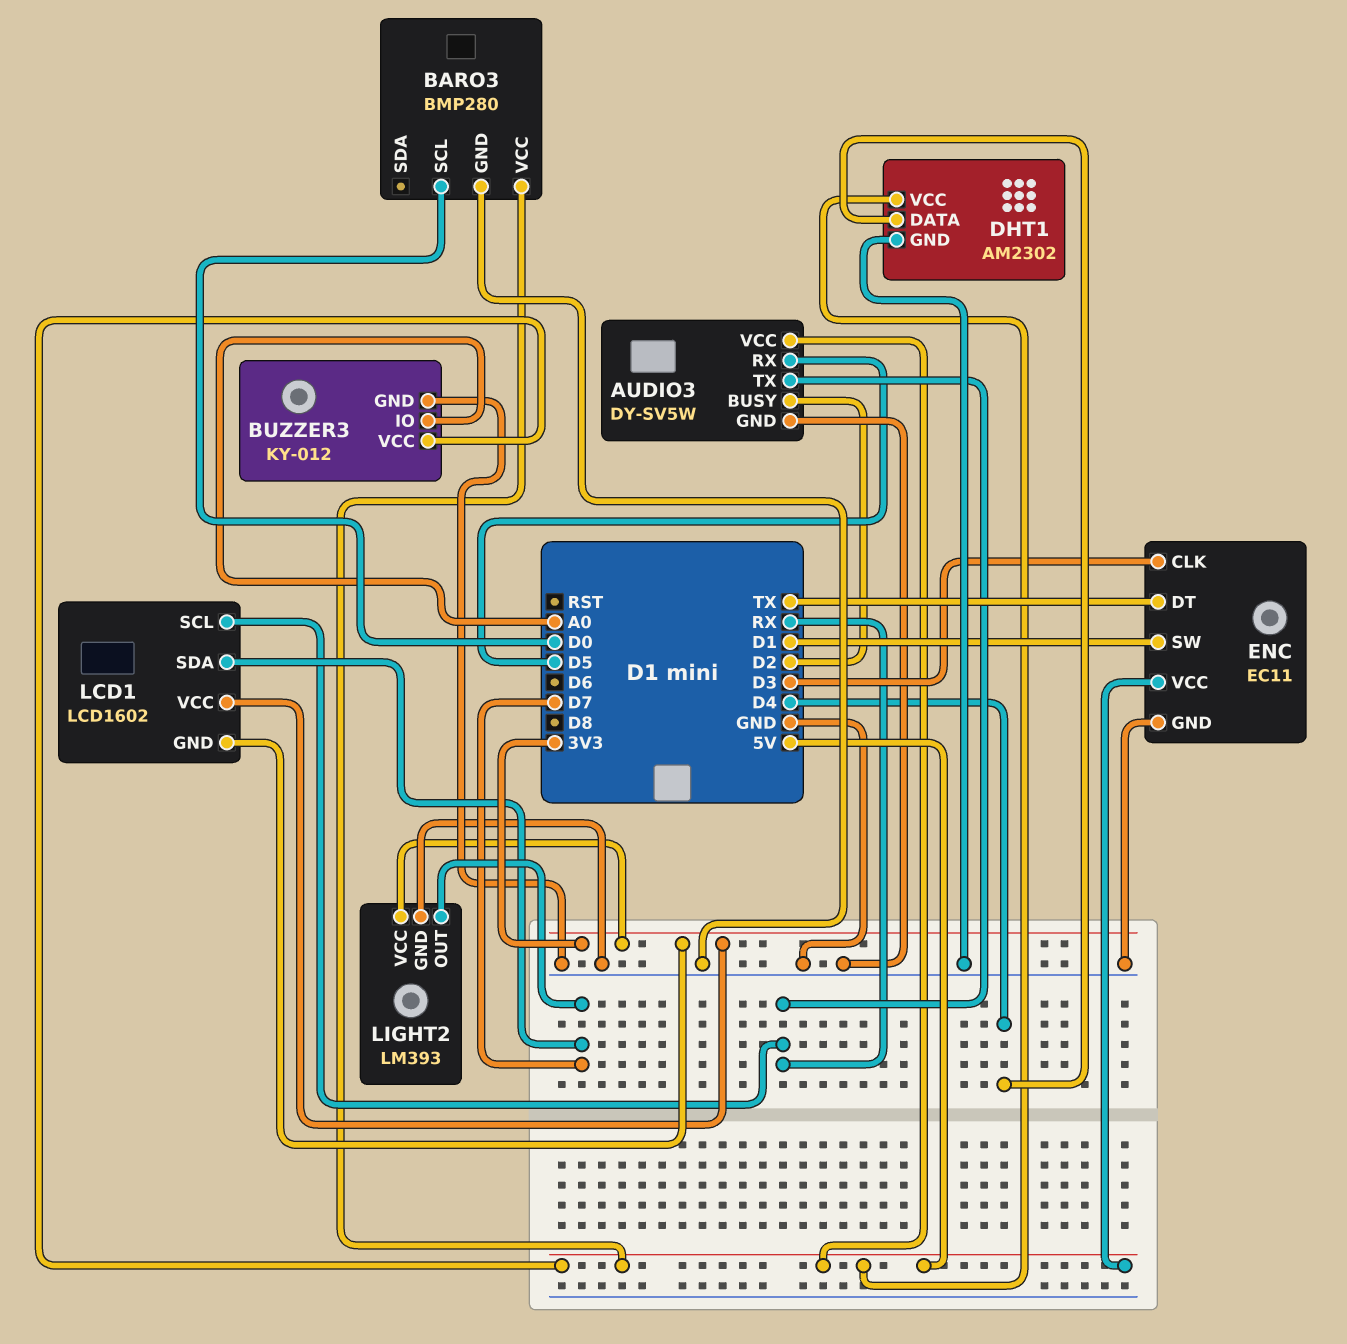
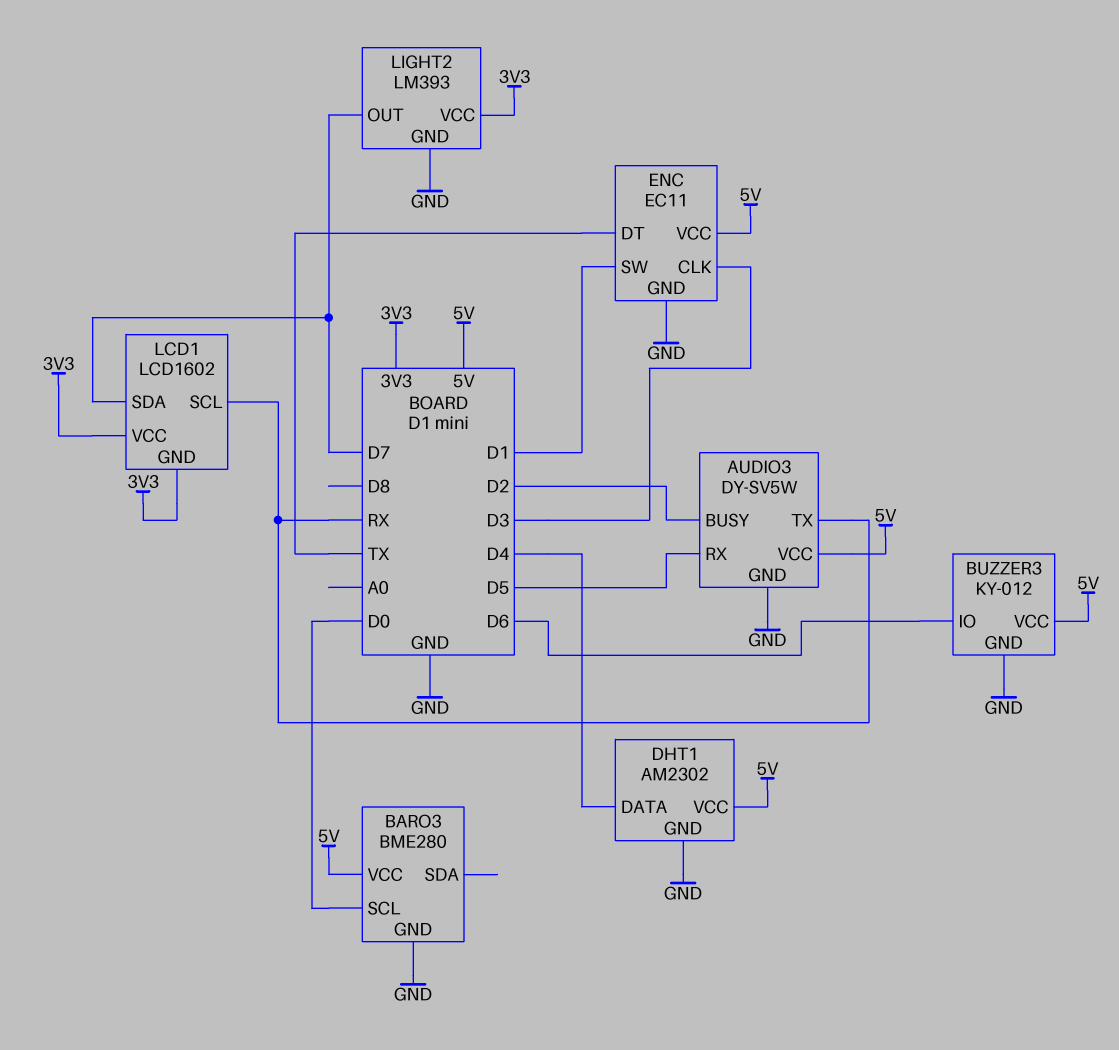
BARO3: BMP280 -> BME280
BUZZER3 pin IO: A0 -> D6

